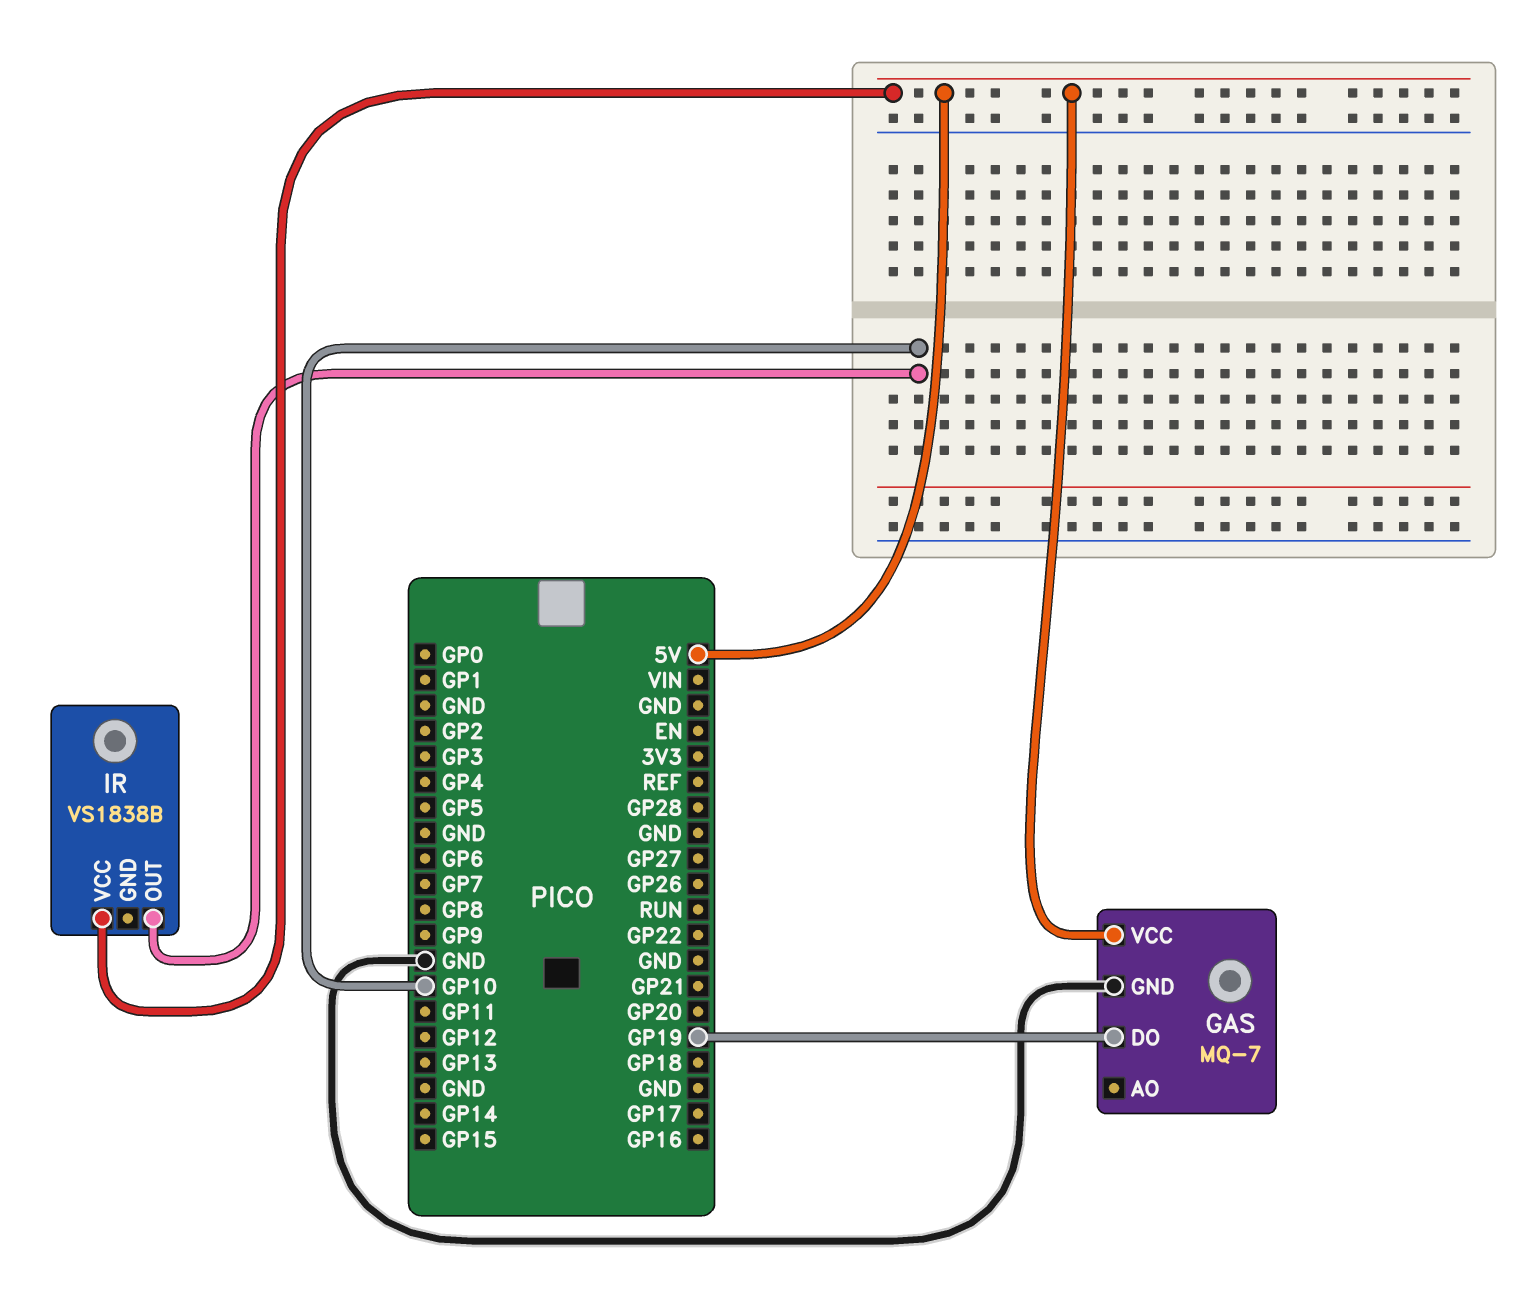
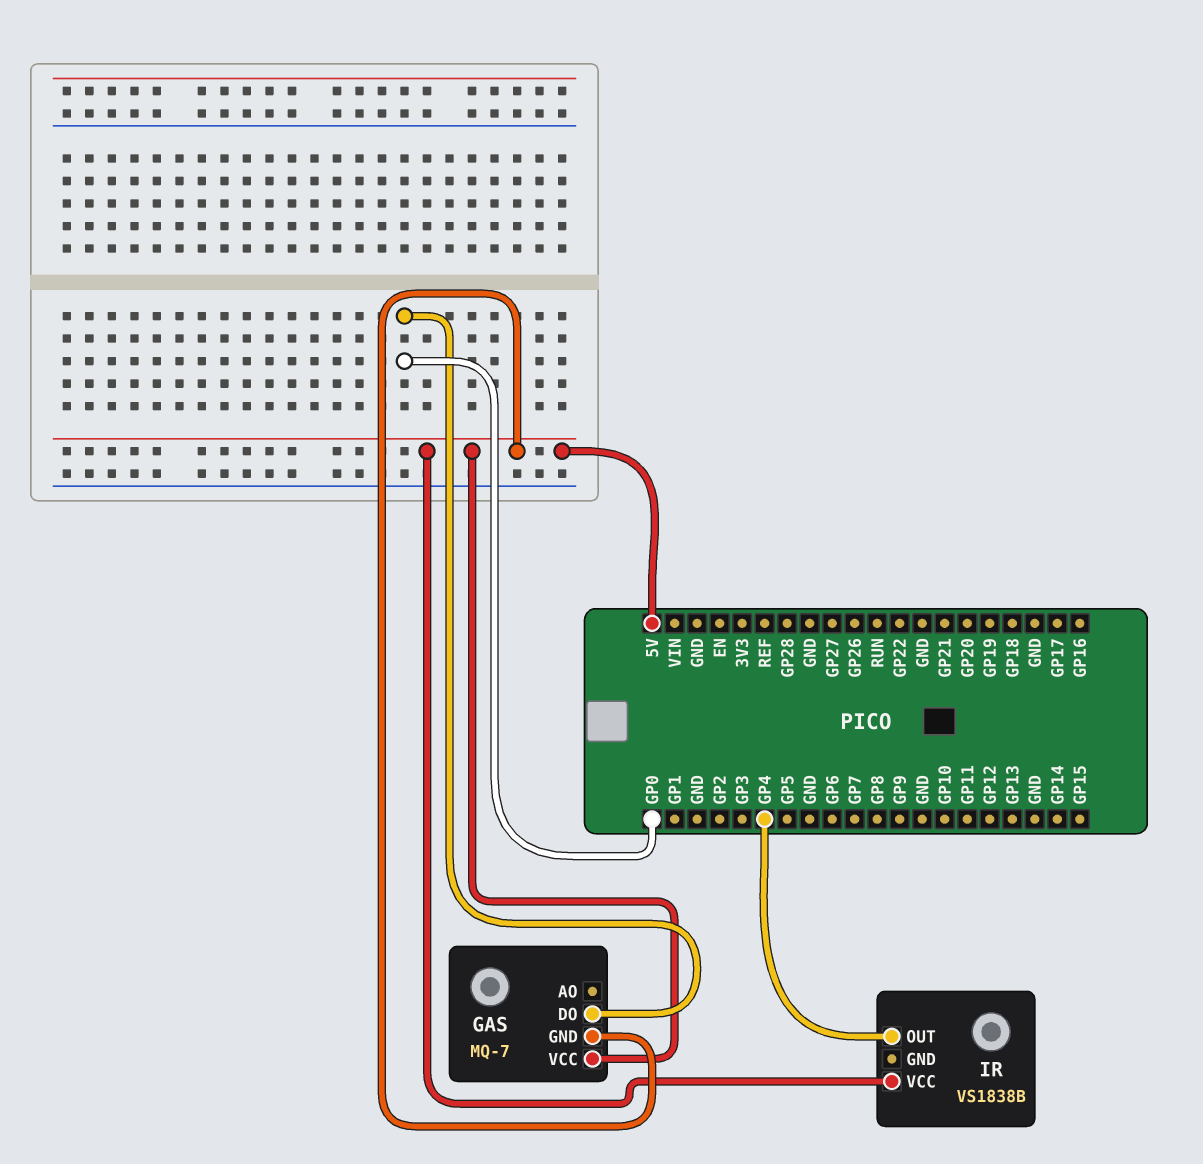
GAS pin DO: GP19 -> GP0
GAS pin GND: GND -> 5V
IR pin OUT: GP10 -> GP4

